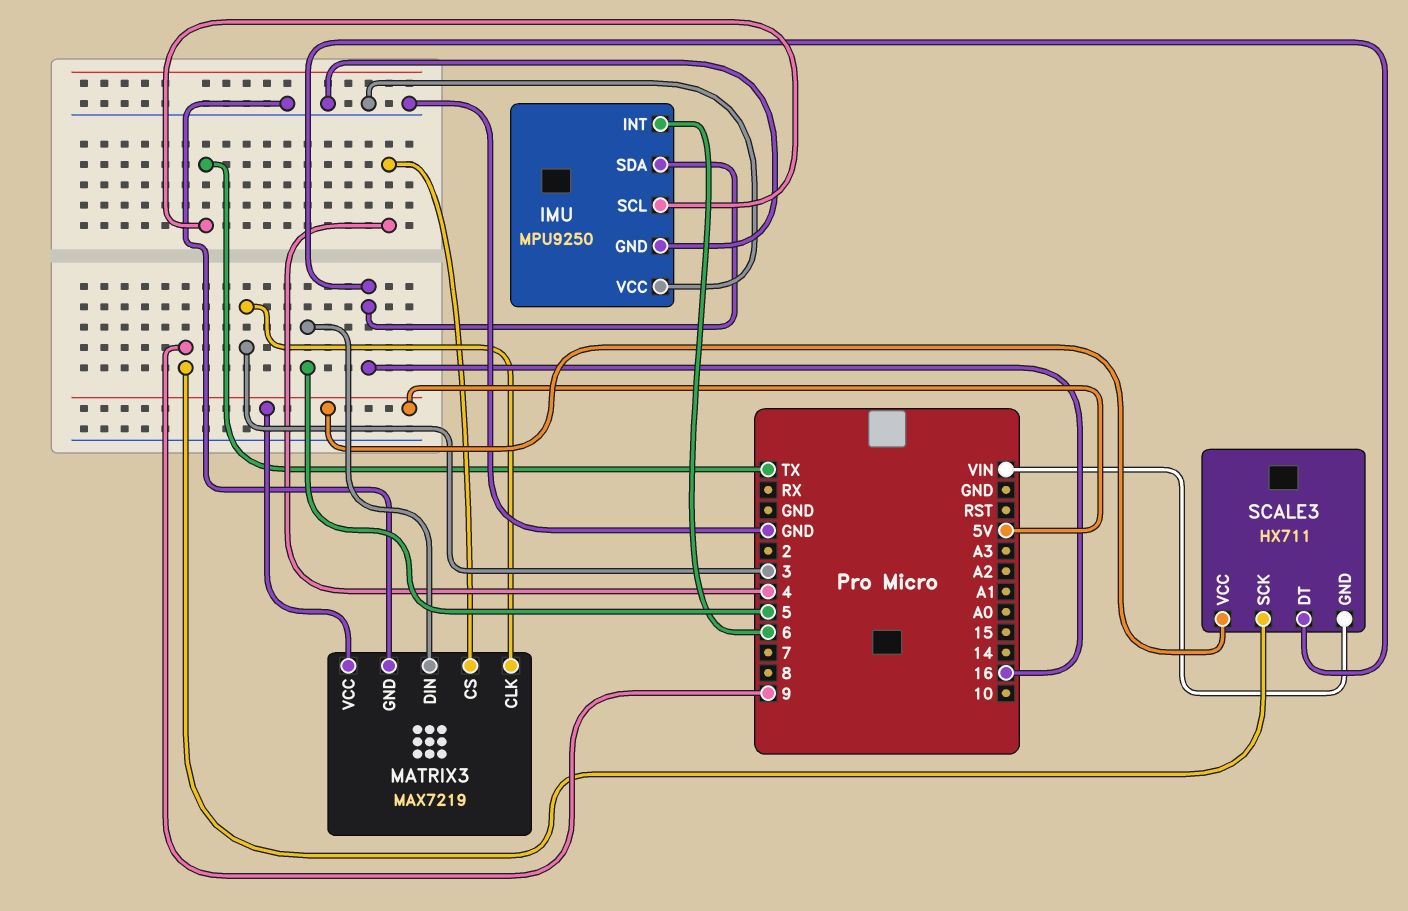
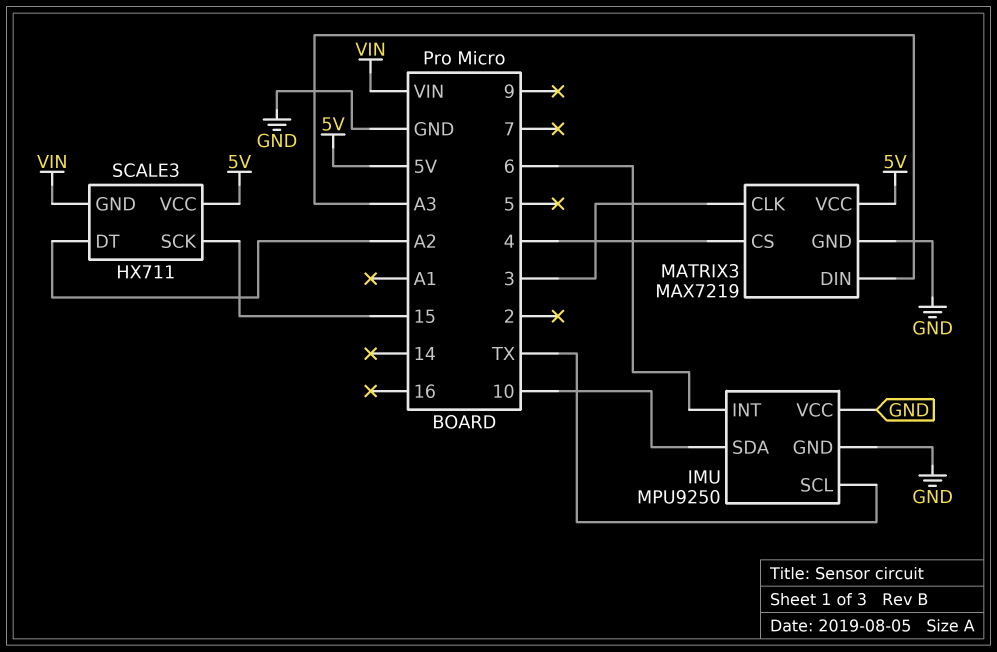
IMU pin SDA: 16 -> 10
MATRIX3 pin DIN: 5 -> A3
SCALE3 pin DT: 16 -> A2
SCALE3 pin SCK: 9 -> 15

